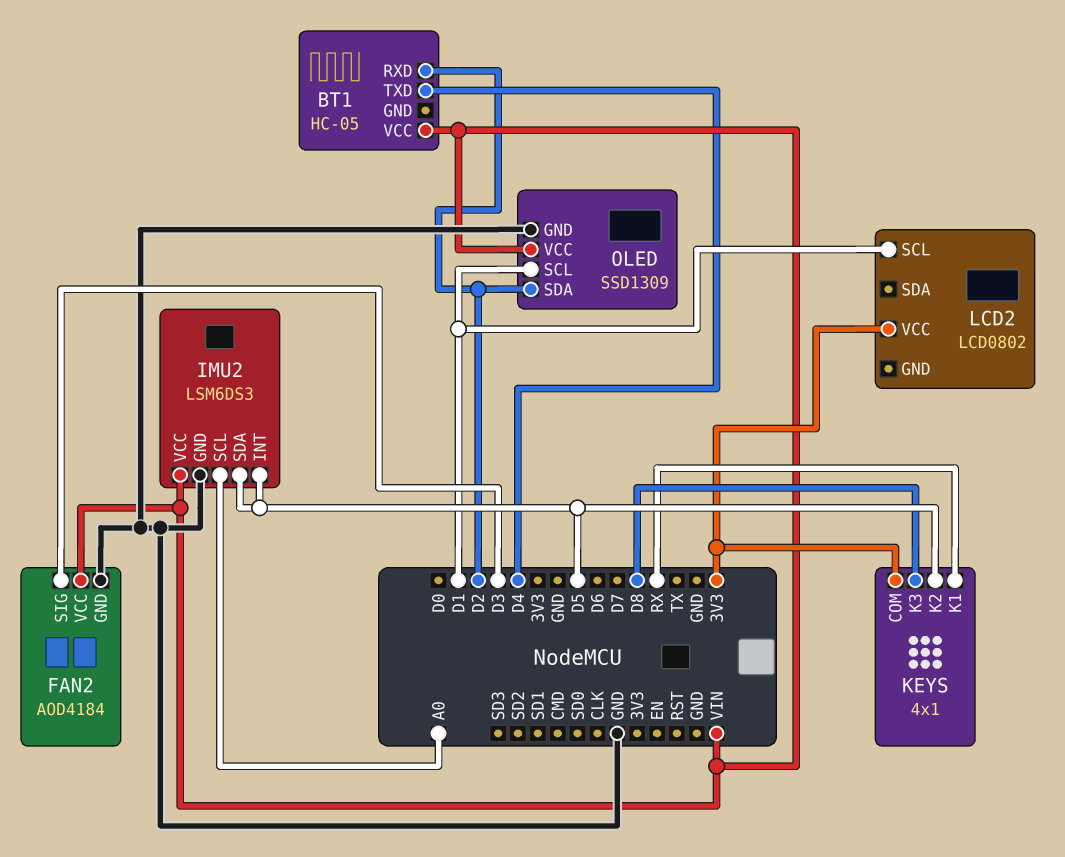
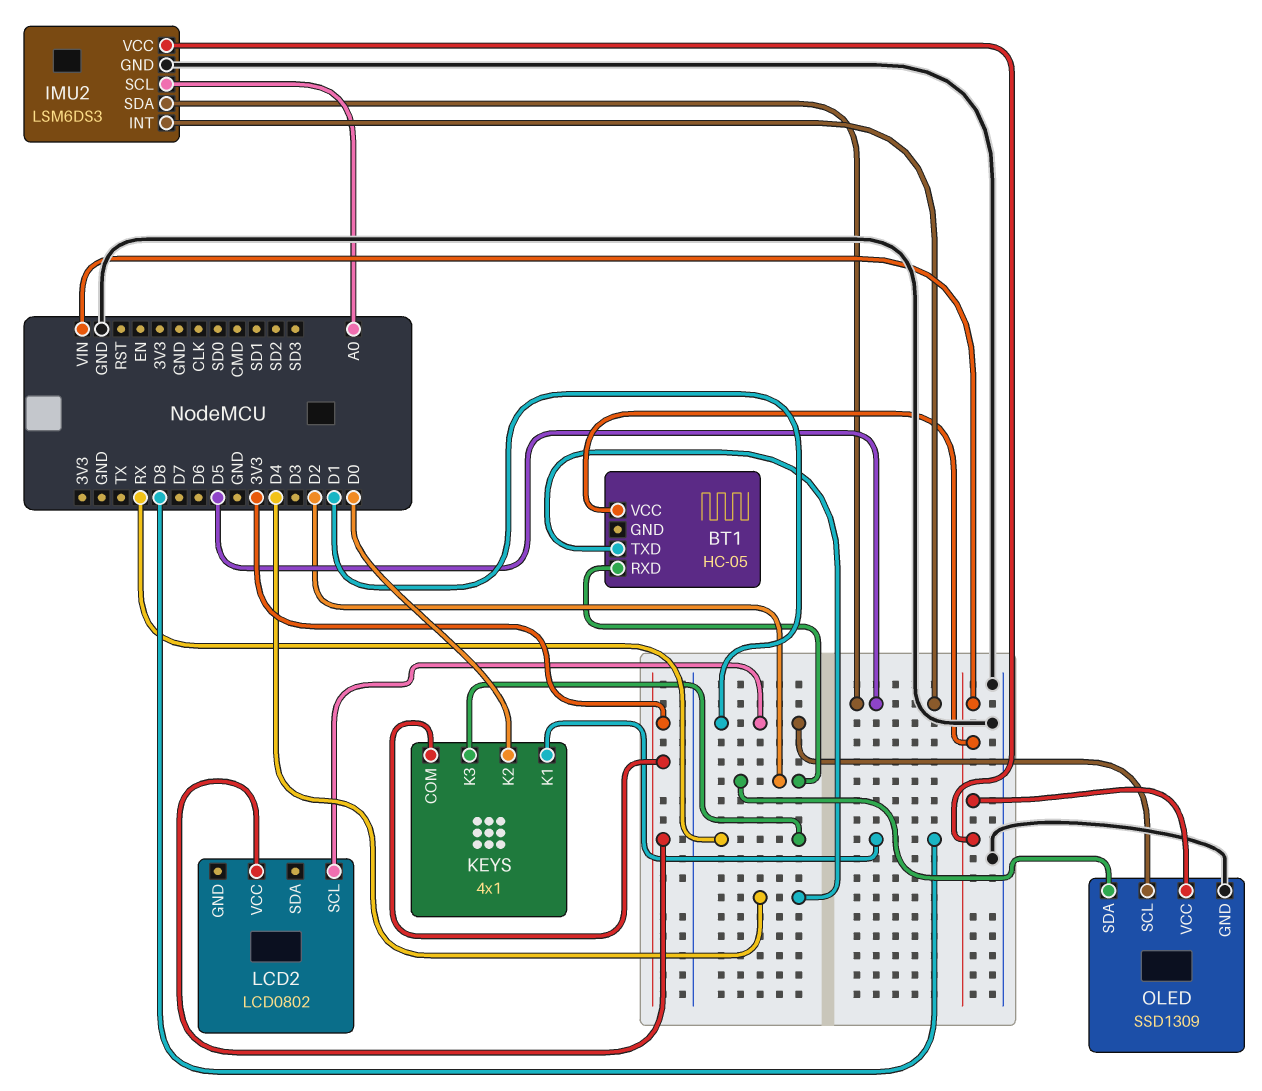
FAN2: AOD4184 -> none
FAN2 pin GND: GND -> none
FAN2 pin SIG: D3 -> none
FAN2 pin VCC: VIN -> none
KEYS pin K1: RX -> D8
KEYS pin K2: D5 -> D0
KEYS pin K3: D8 -> RX

